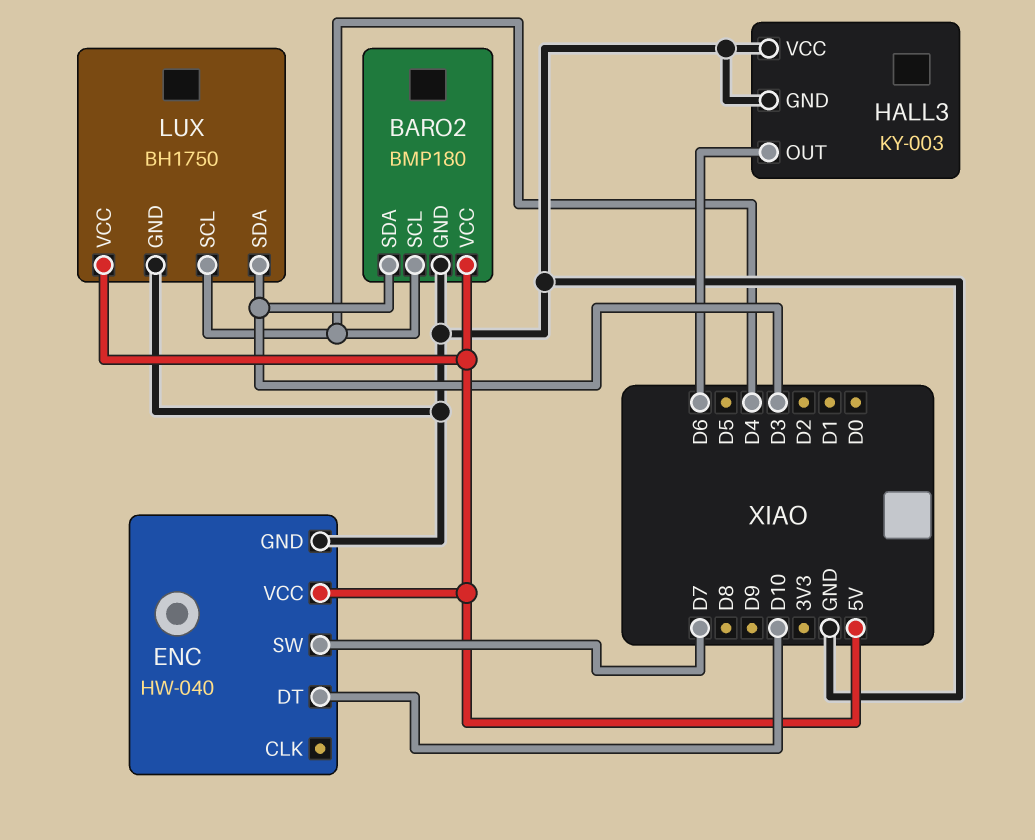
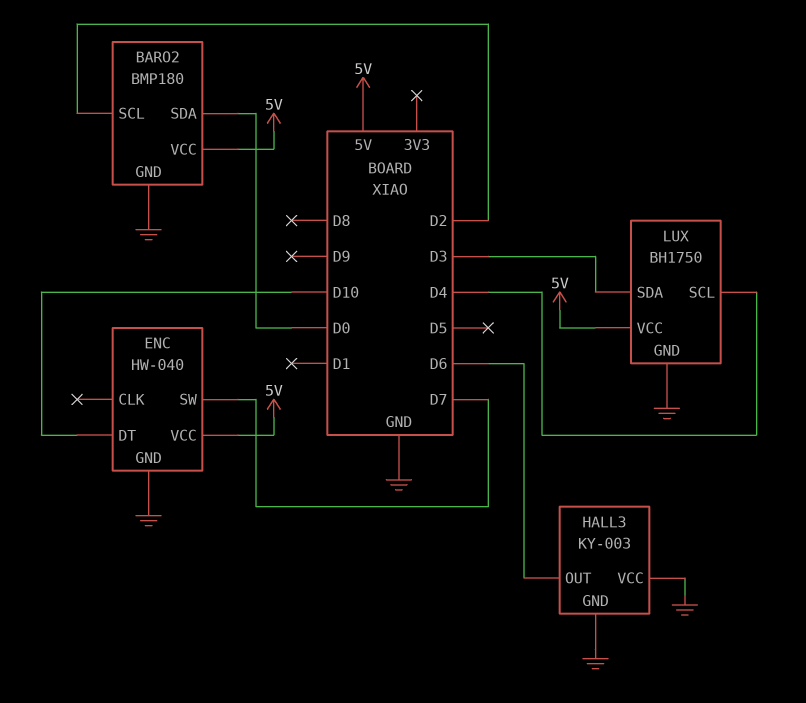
BARO2 pin SCL: D4 -> D2
BARO2 pin SDA: D3 -> D0

